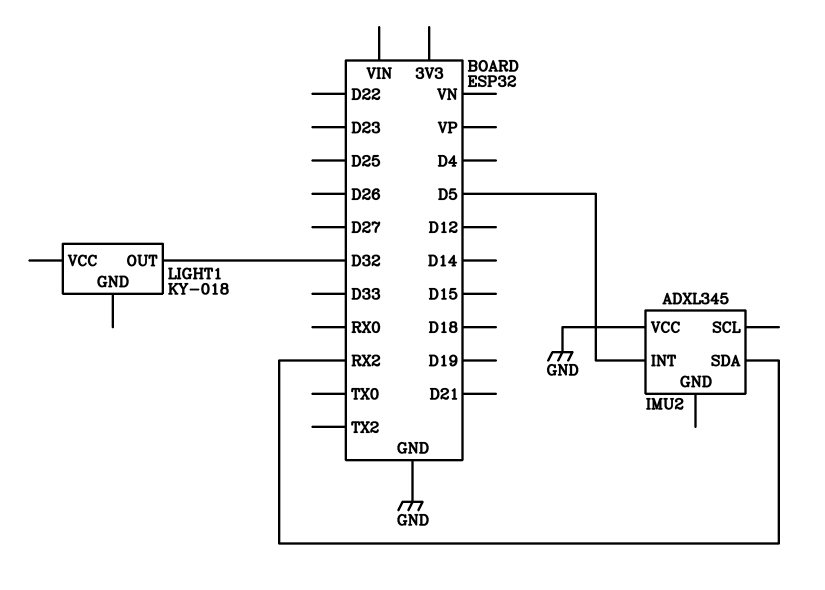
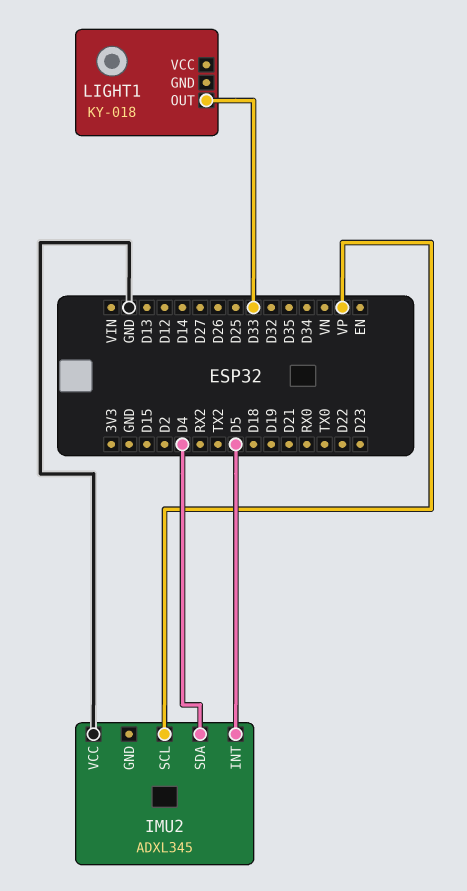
IMU2 pin SCL: none -> VP
IMU2 pin SDA: RX2 -> D4
LIGHT1 pin OUT: D32 -> D33

